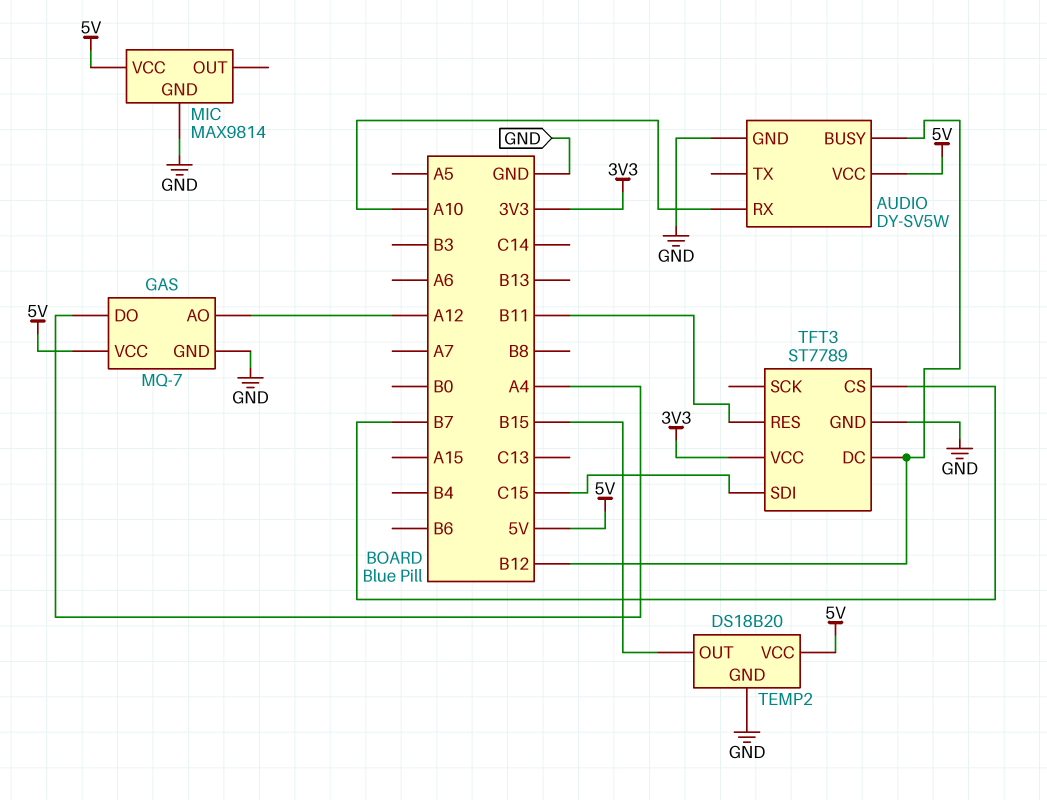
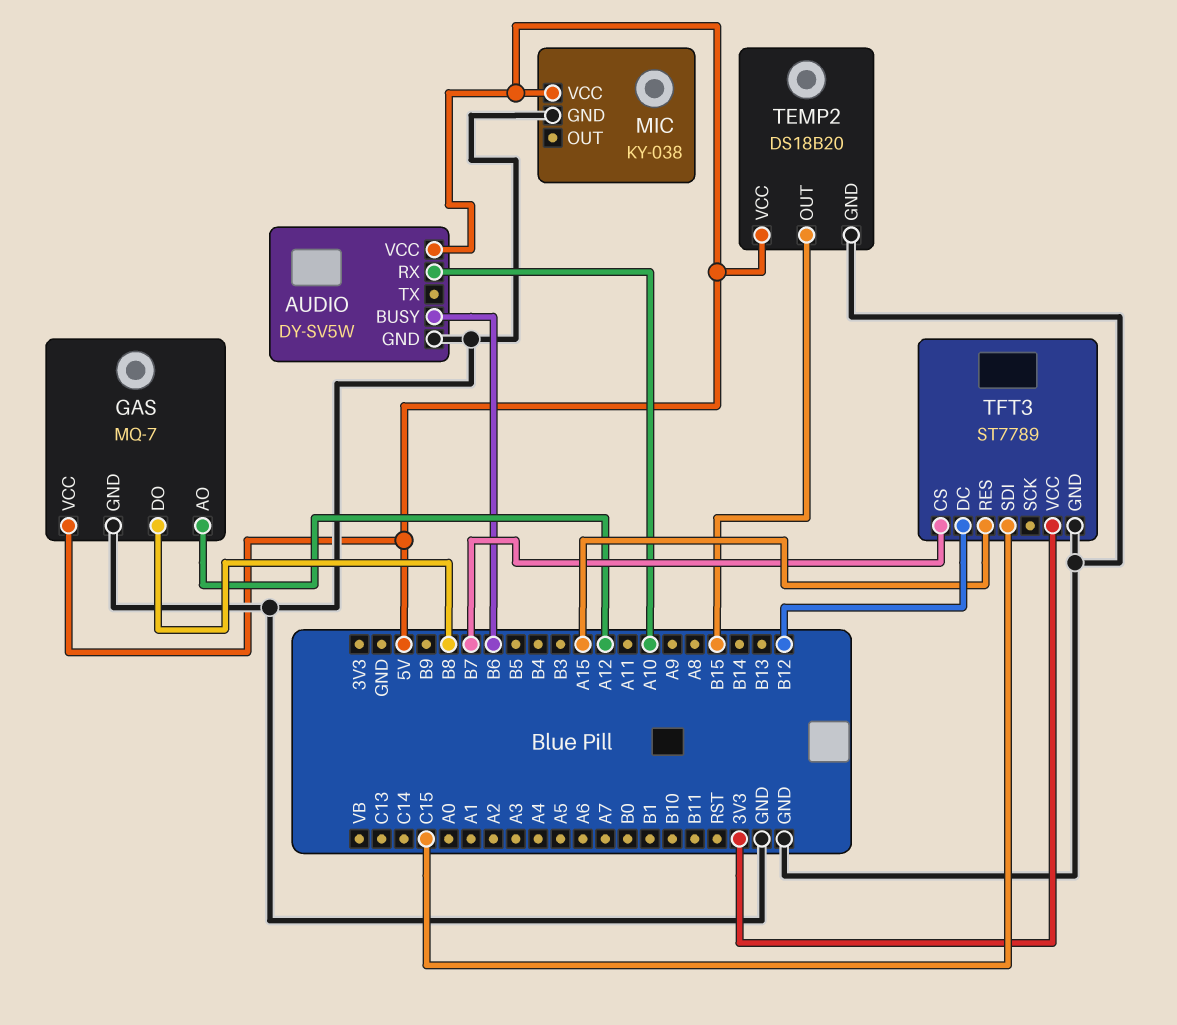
AUDIO pin BUSY: B12 -> B6
GAS pin DO: A4 -> B8
MIC: MAX9814 -> KY-038
TFT3 pin RES: B11 -> A15

